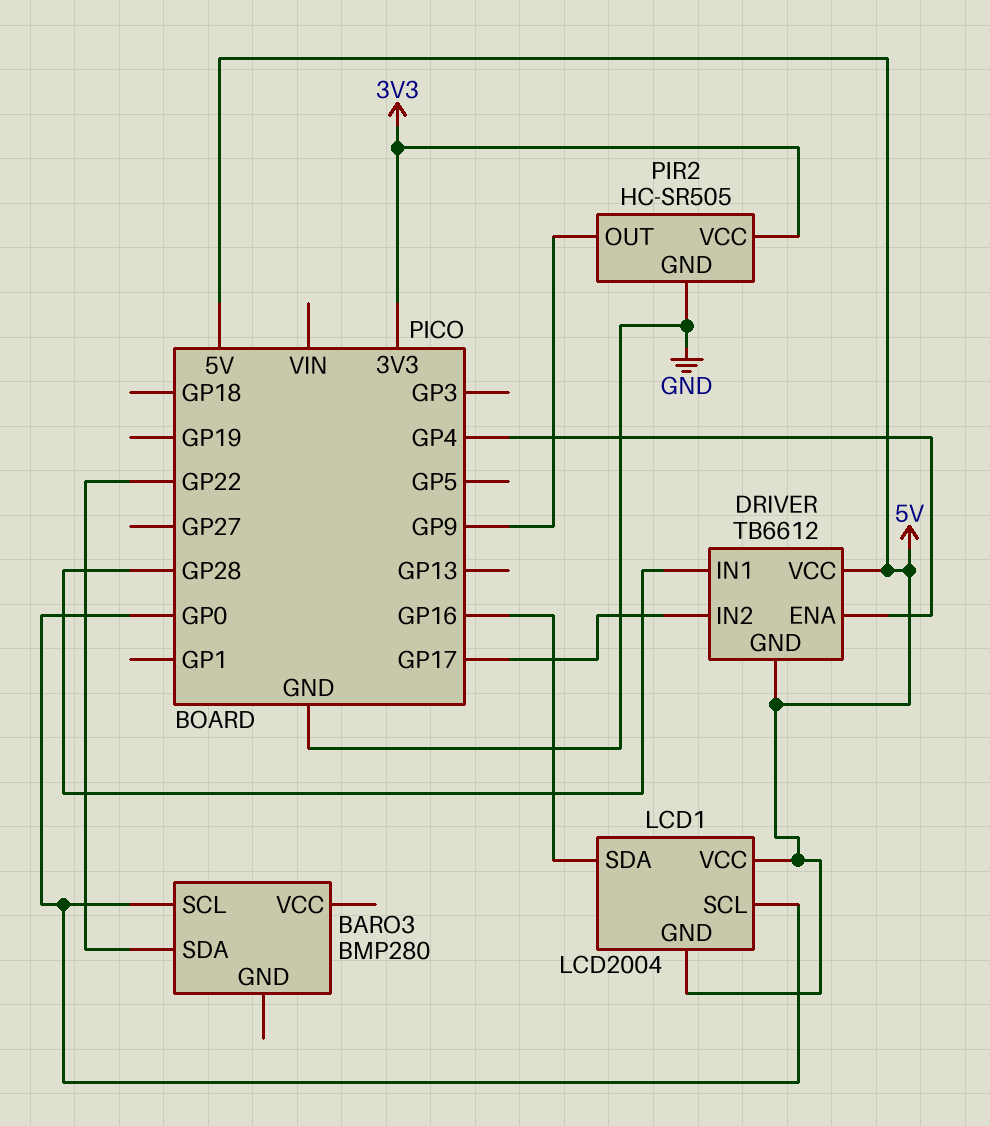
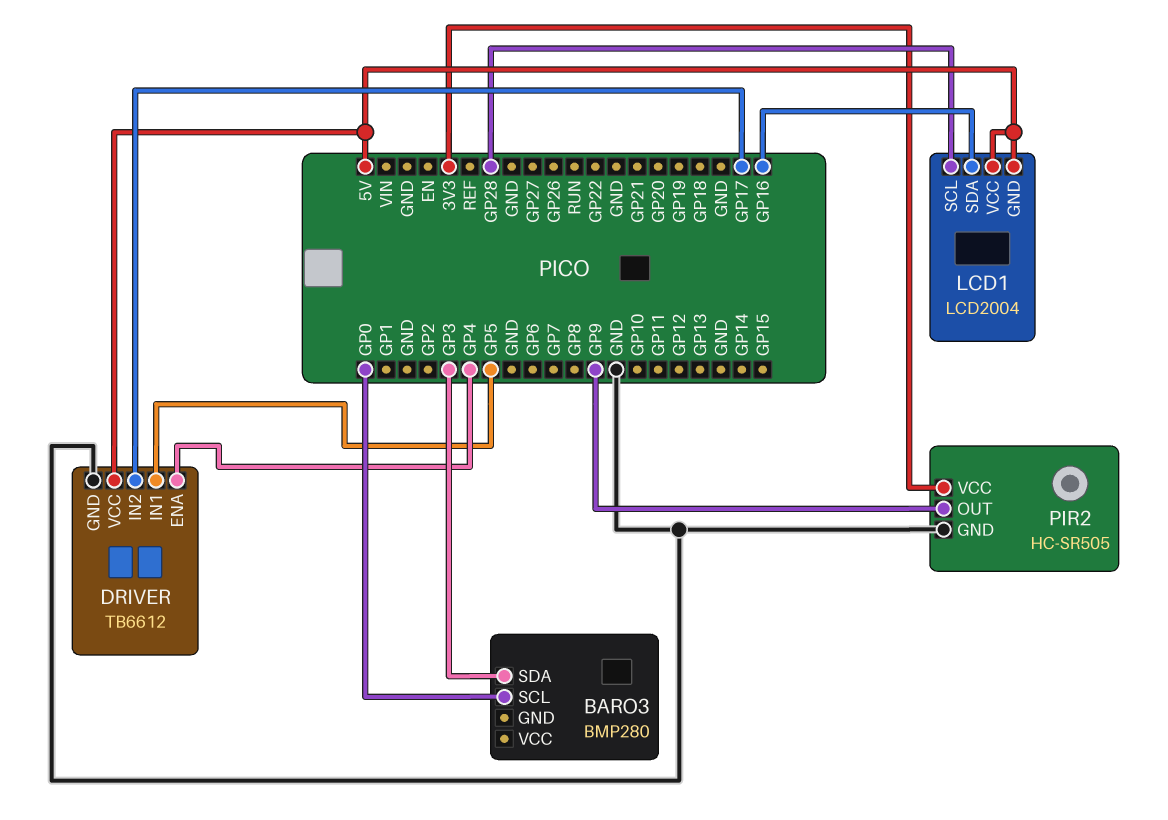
BARO3 pin SDA: GP22 -> GP3
DRIVER pin GND: 5V -> GND
DRIVER pin IN1: GP28 -> GP5
LCD1 pin SCL: GP0 -> GP28

